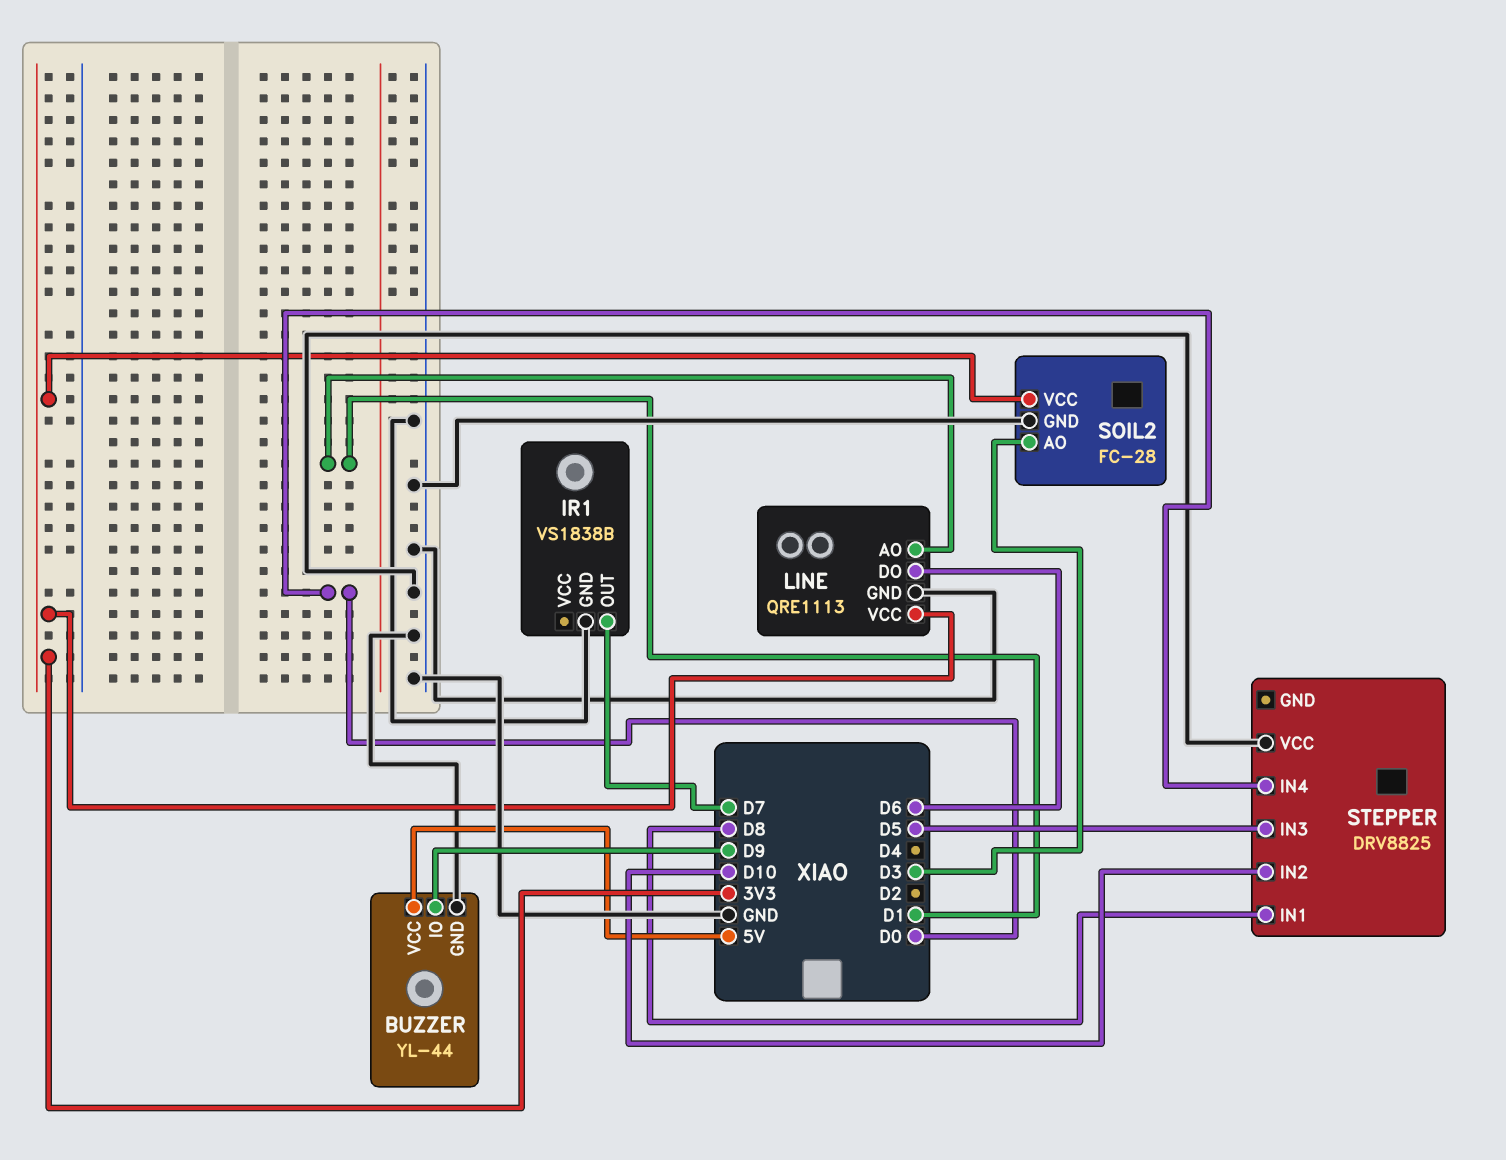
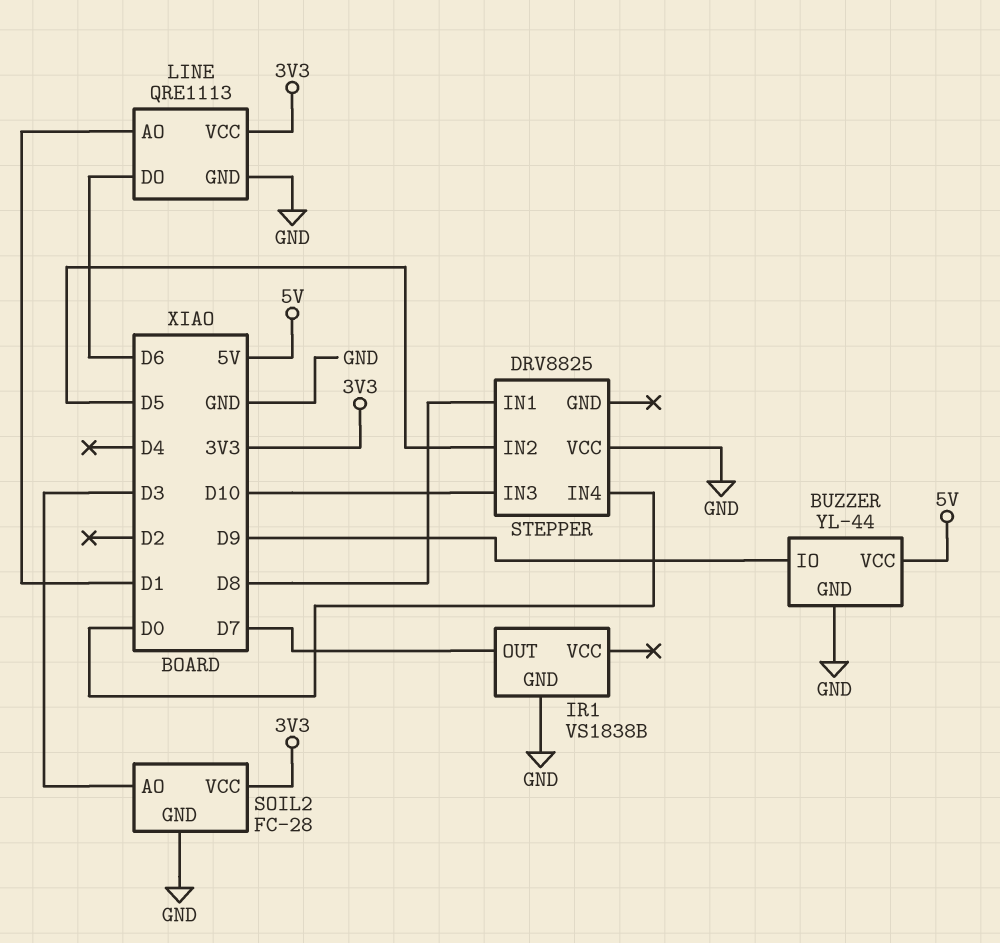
STEPPER pin IN2: D10 -> D5
STEPPER pin IN3: D5 -> D10

